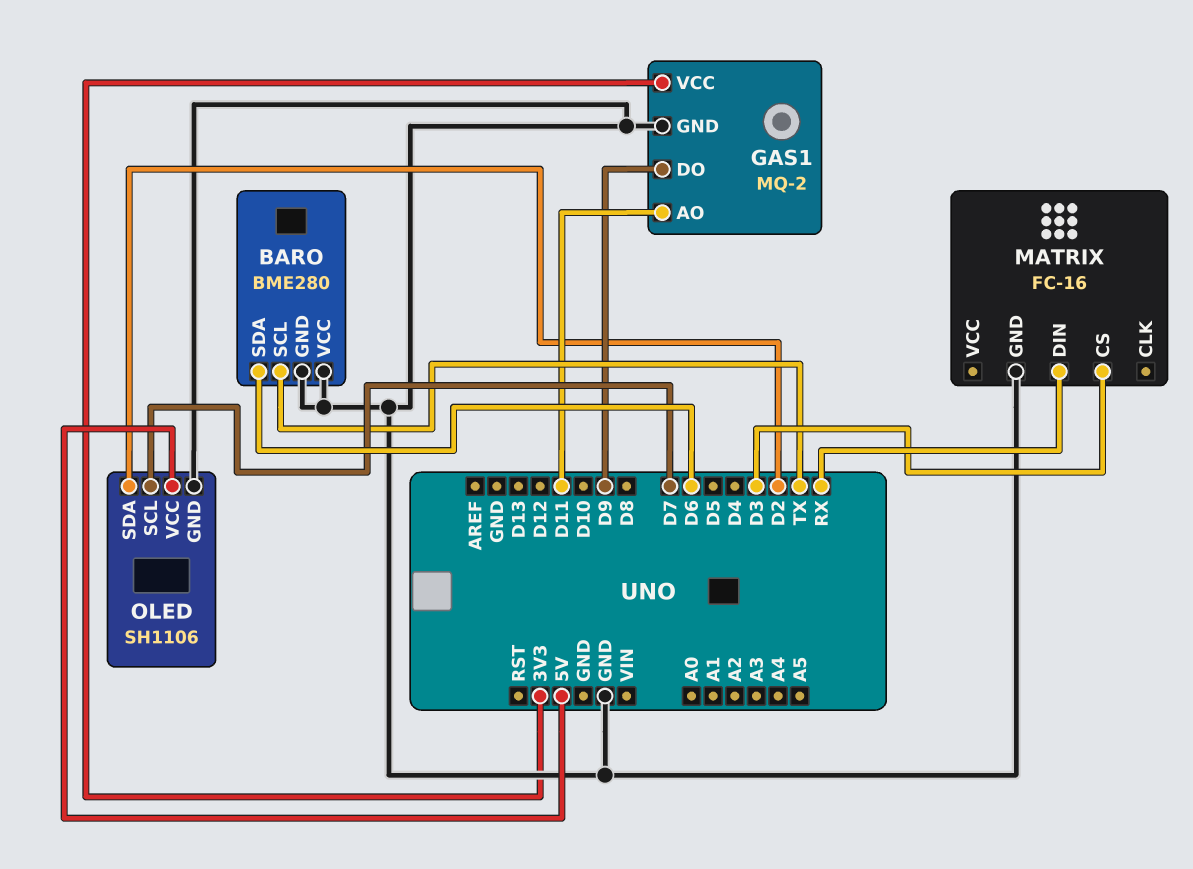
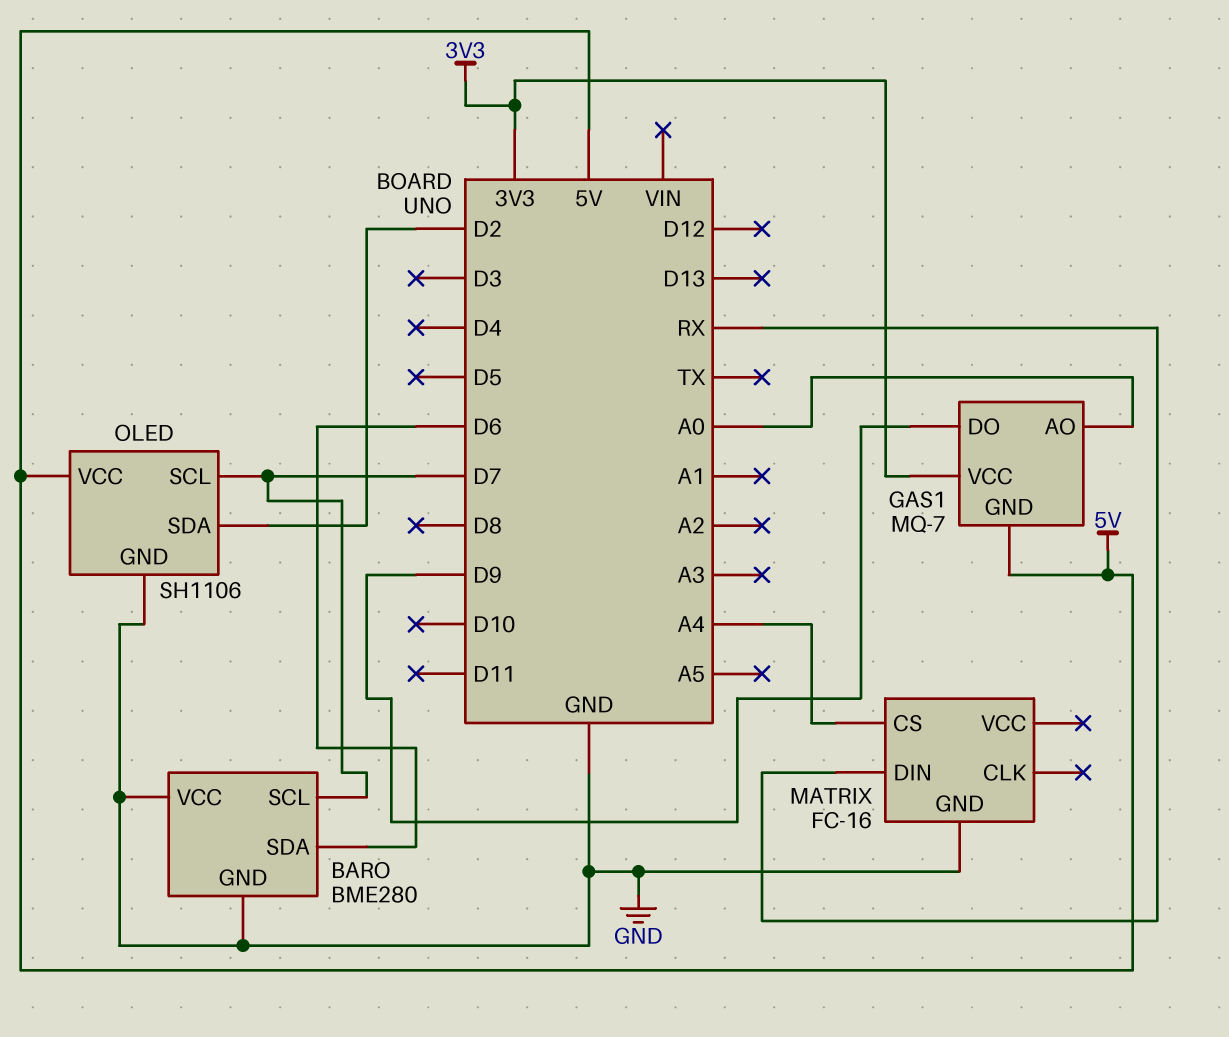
BARO pin SCL: TX -> D7
GAS1: MQ-2 -> MQ-7
GAS1 pin AO: D11 -> A0
GAS1 pin GND: GND -> 5V
MATRIX pin CS: D3 -> A4

